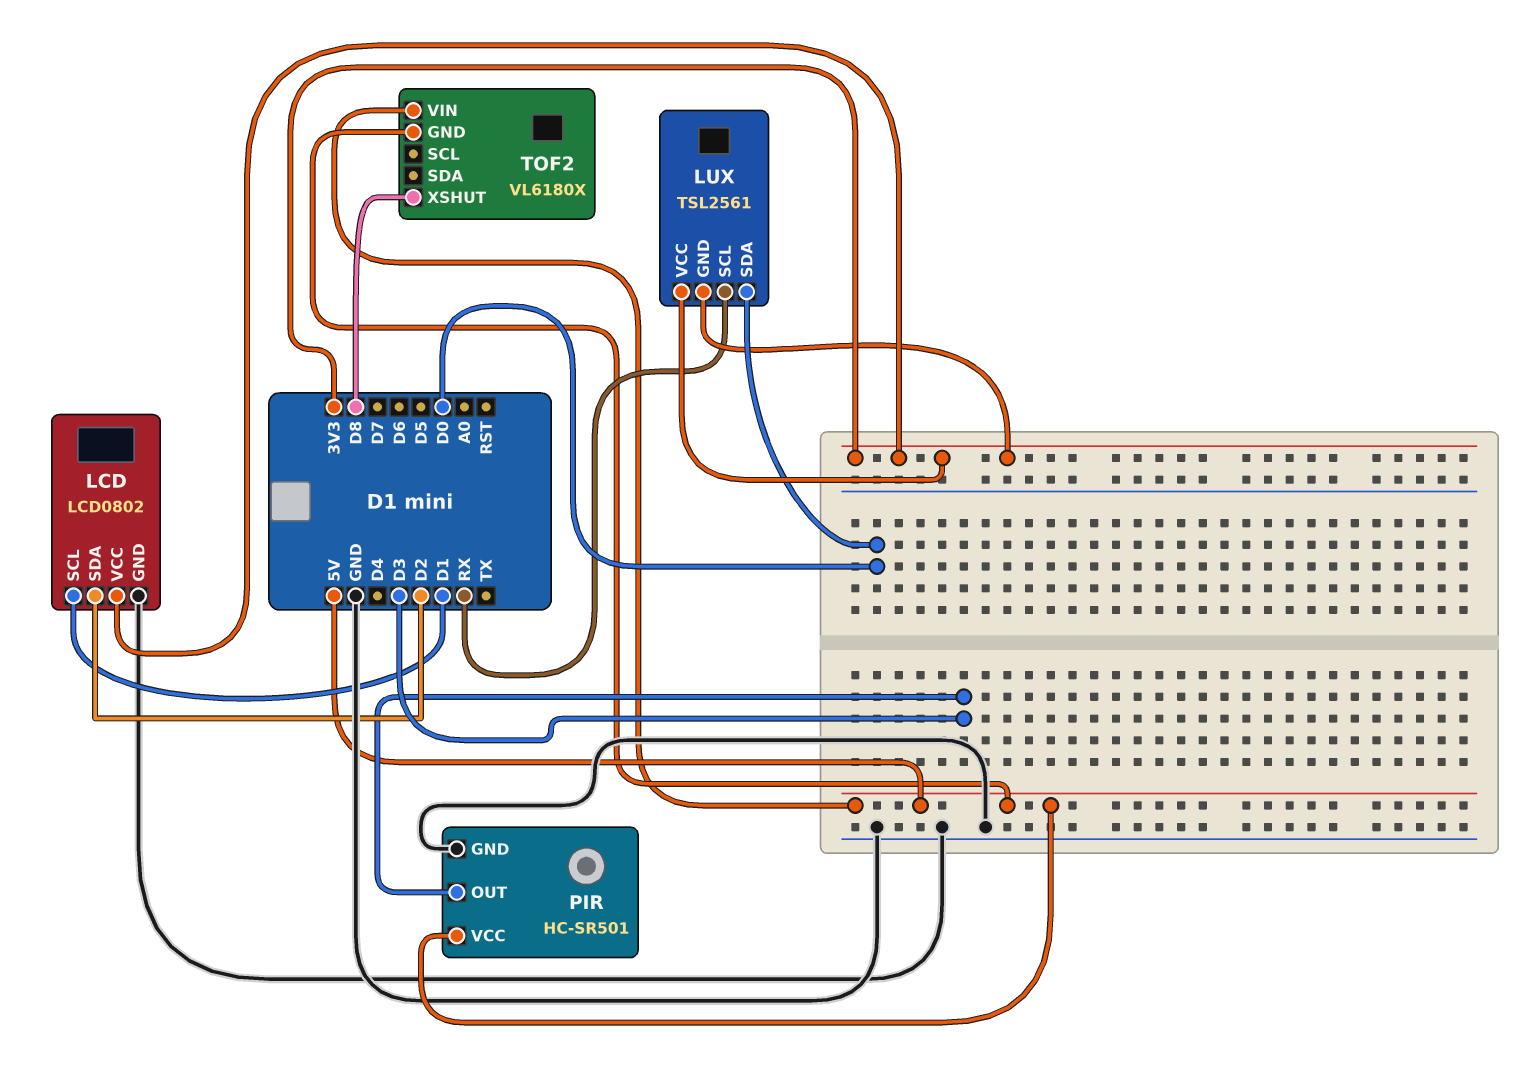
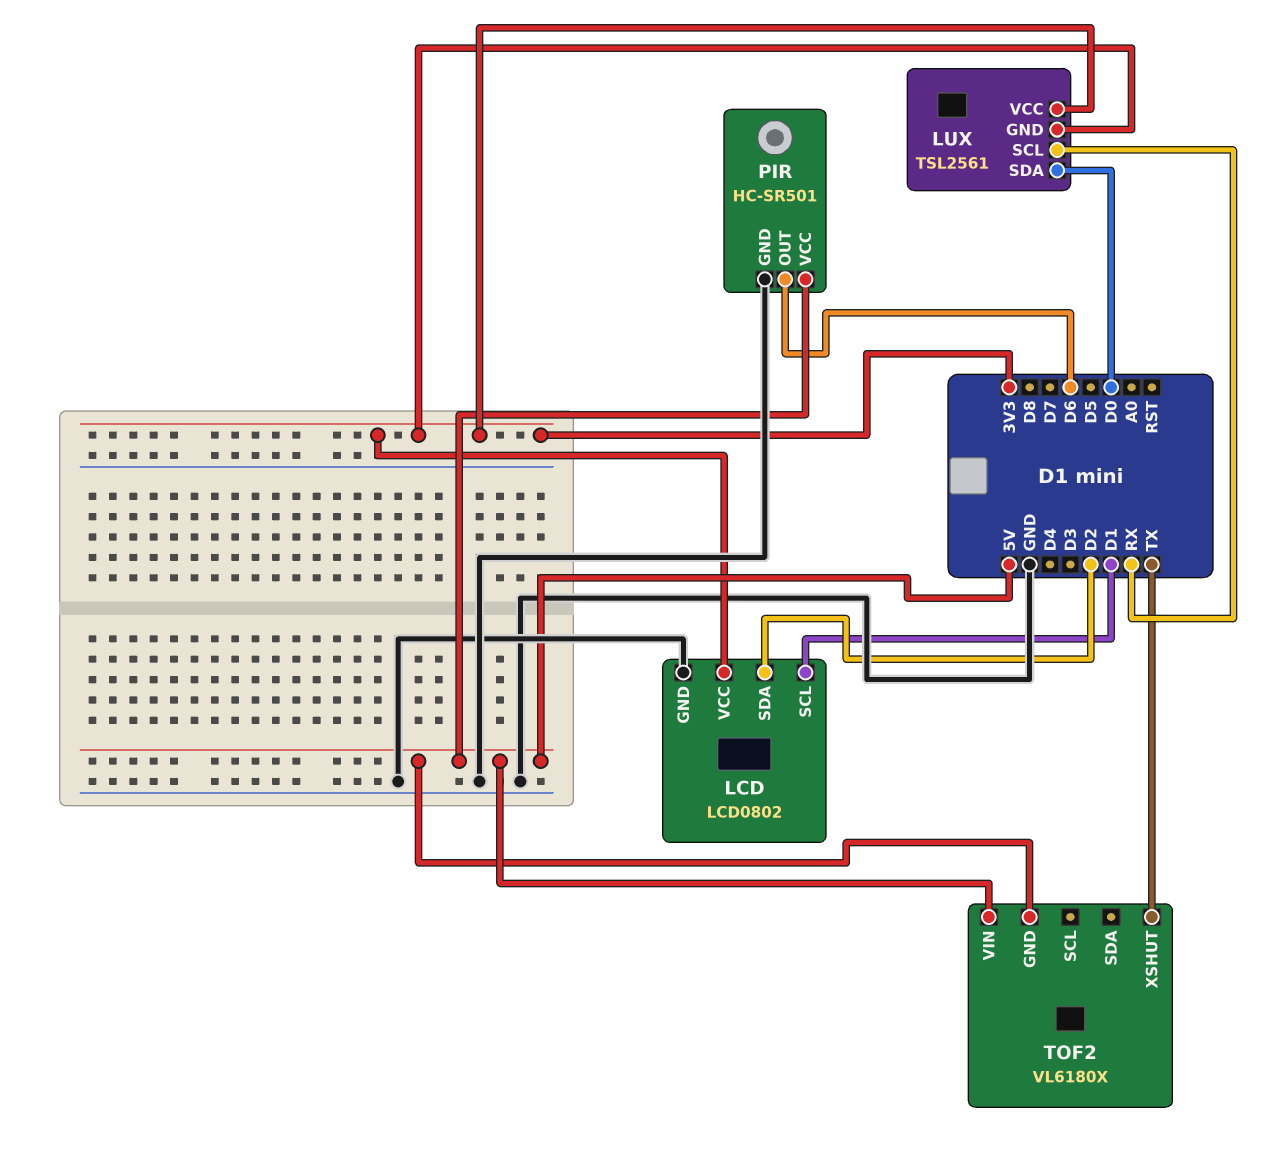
PIR pin OUT: D3 -> D6
TOF2 pin XSHUT: D8 -> TX

